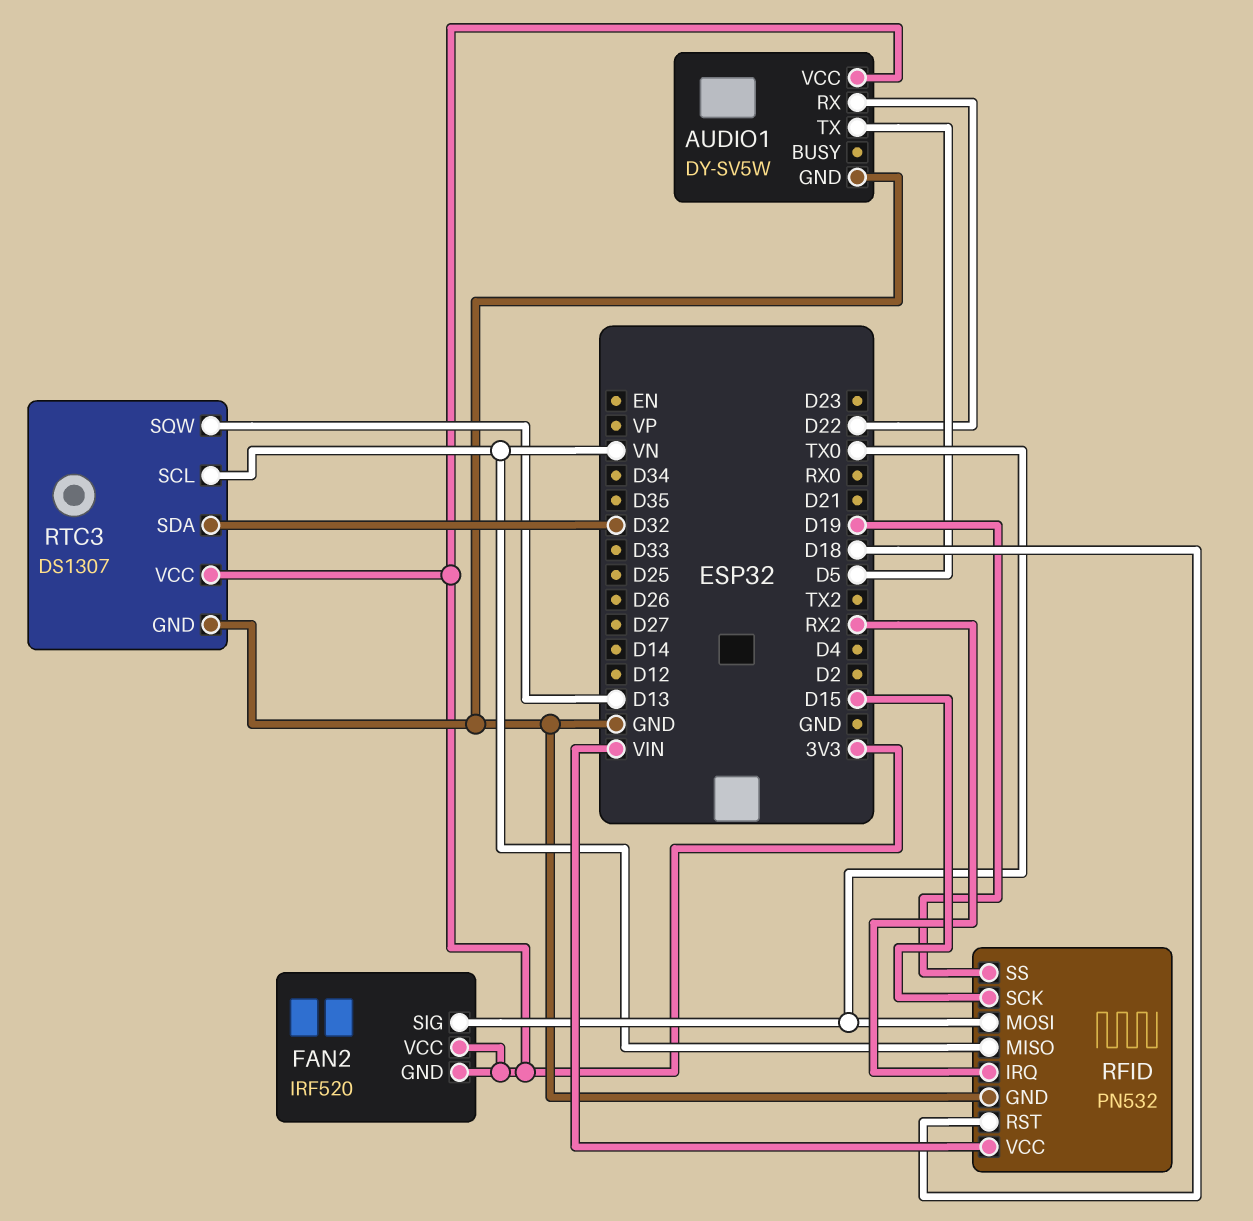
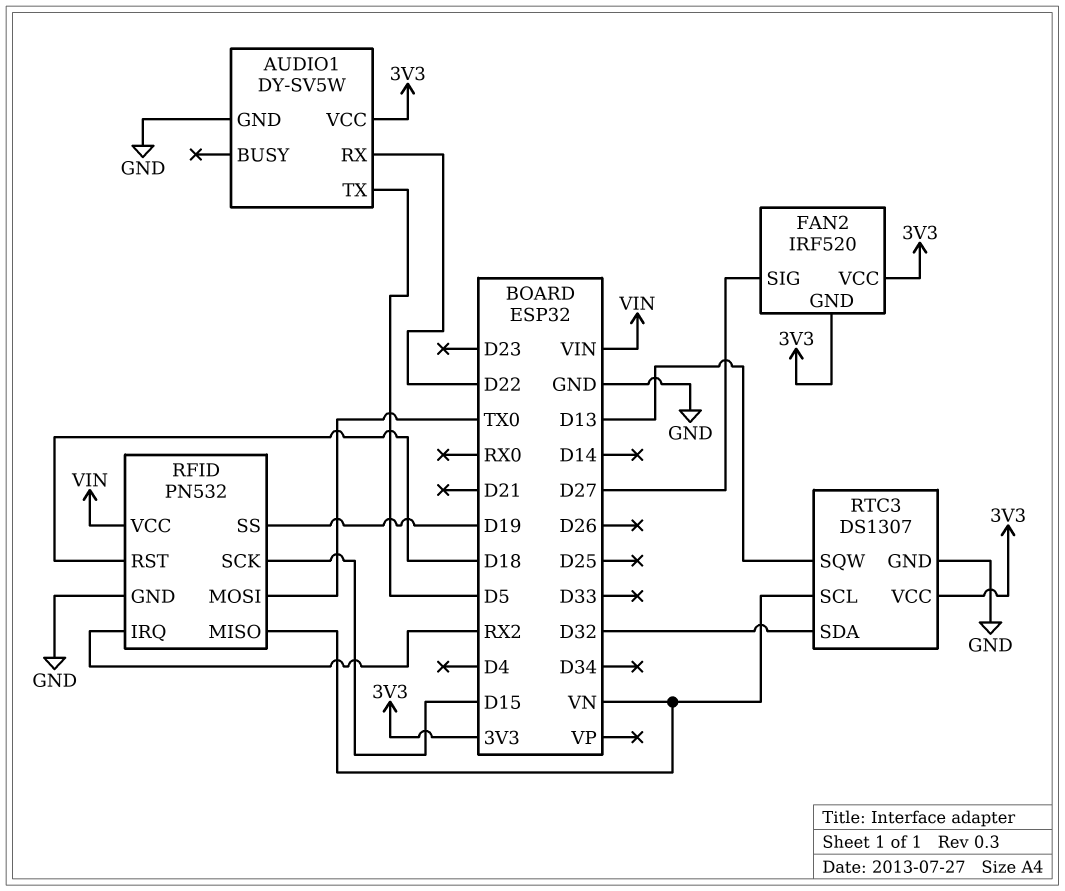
FAN2 pin SIG: TX0 -> D27

